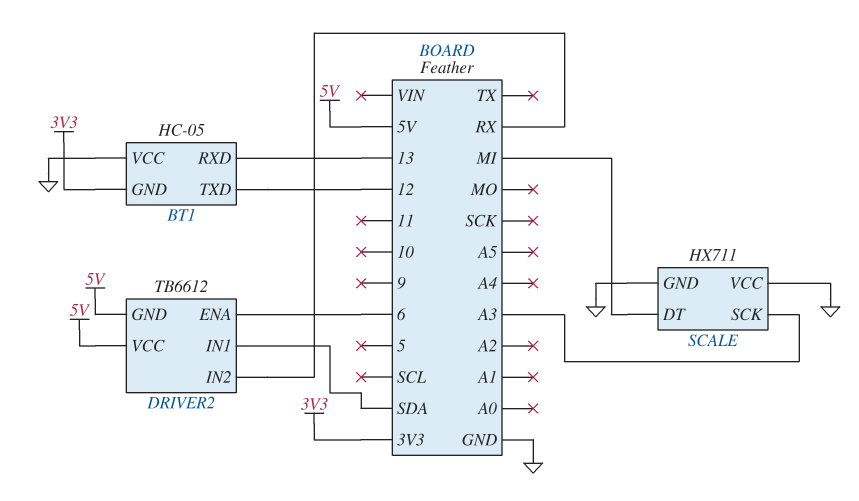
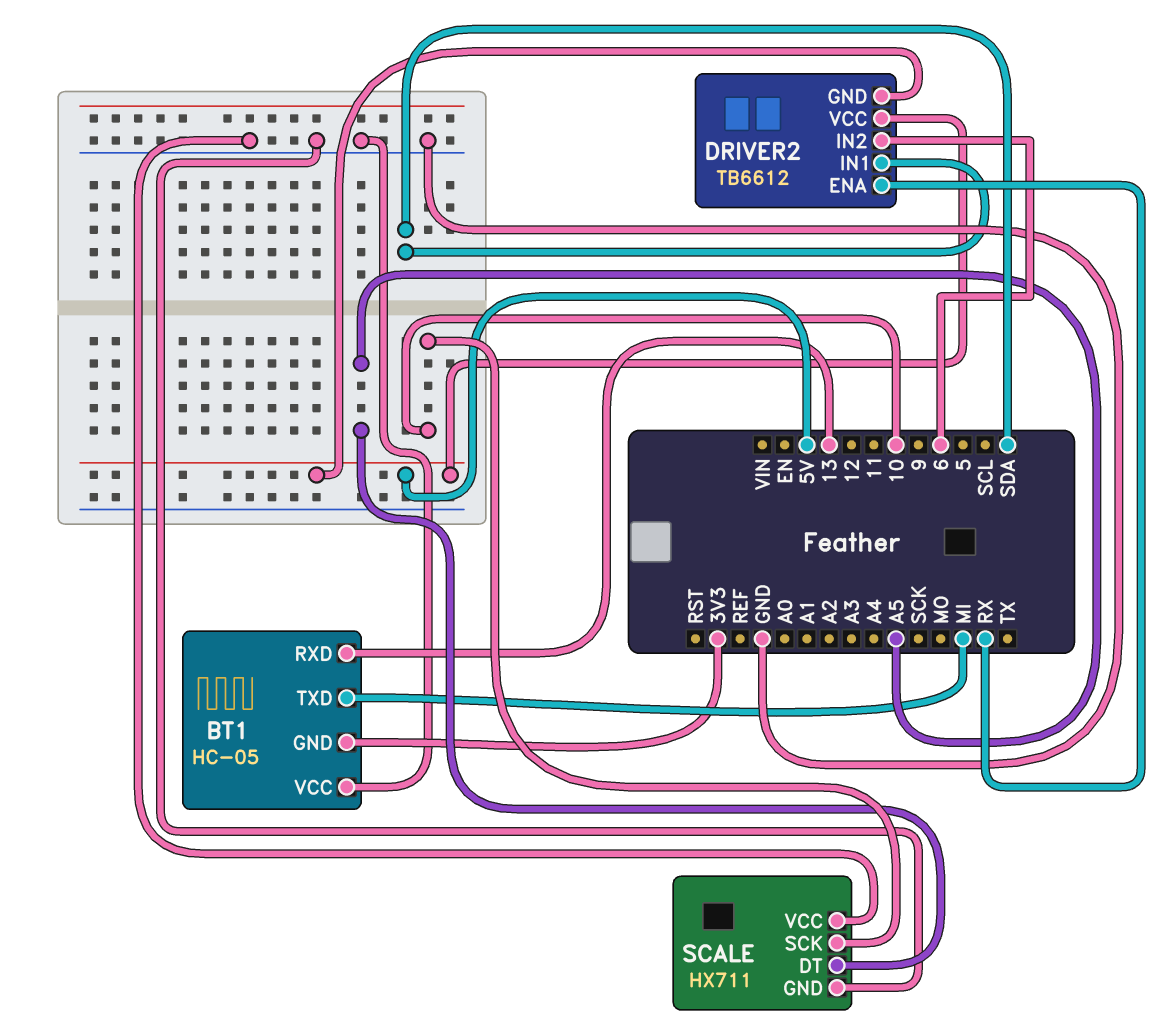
BT1 pin TXD: 12 -> MI
DRIVER2 pin ENA: 6 -> RX
DRIVER2 pin IN2: RX -> 6
SCALE pin DT: MI -> A5
SCALE pin SCK: A3 -> 10

